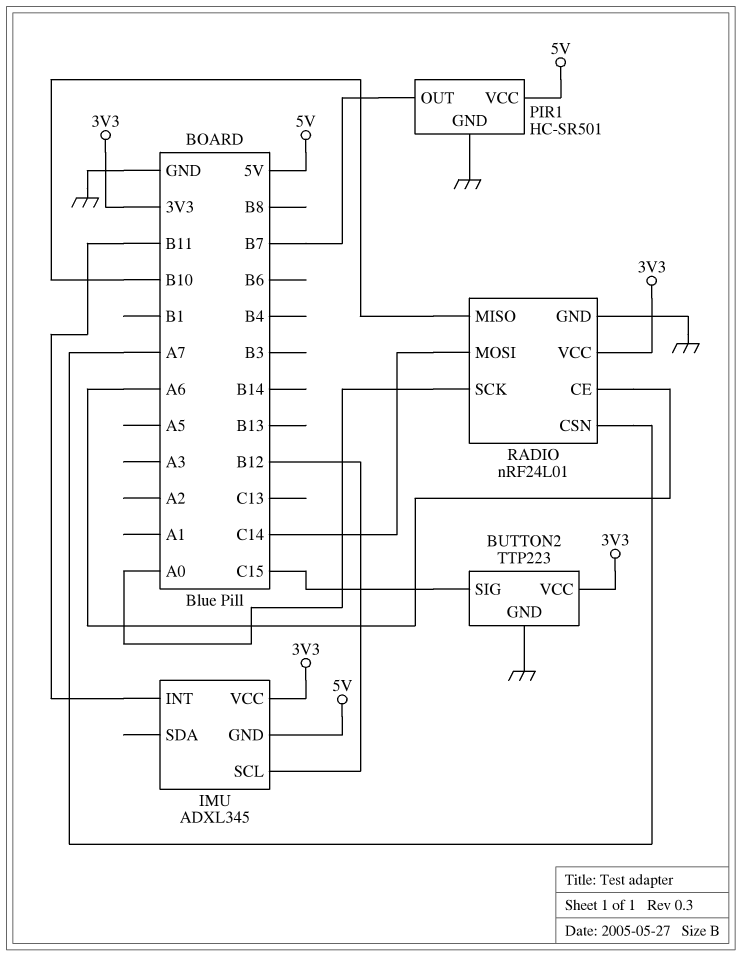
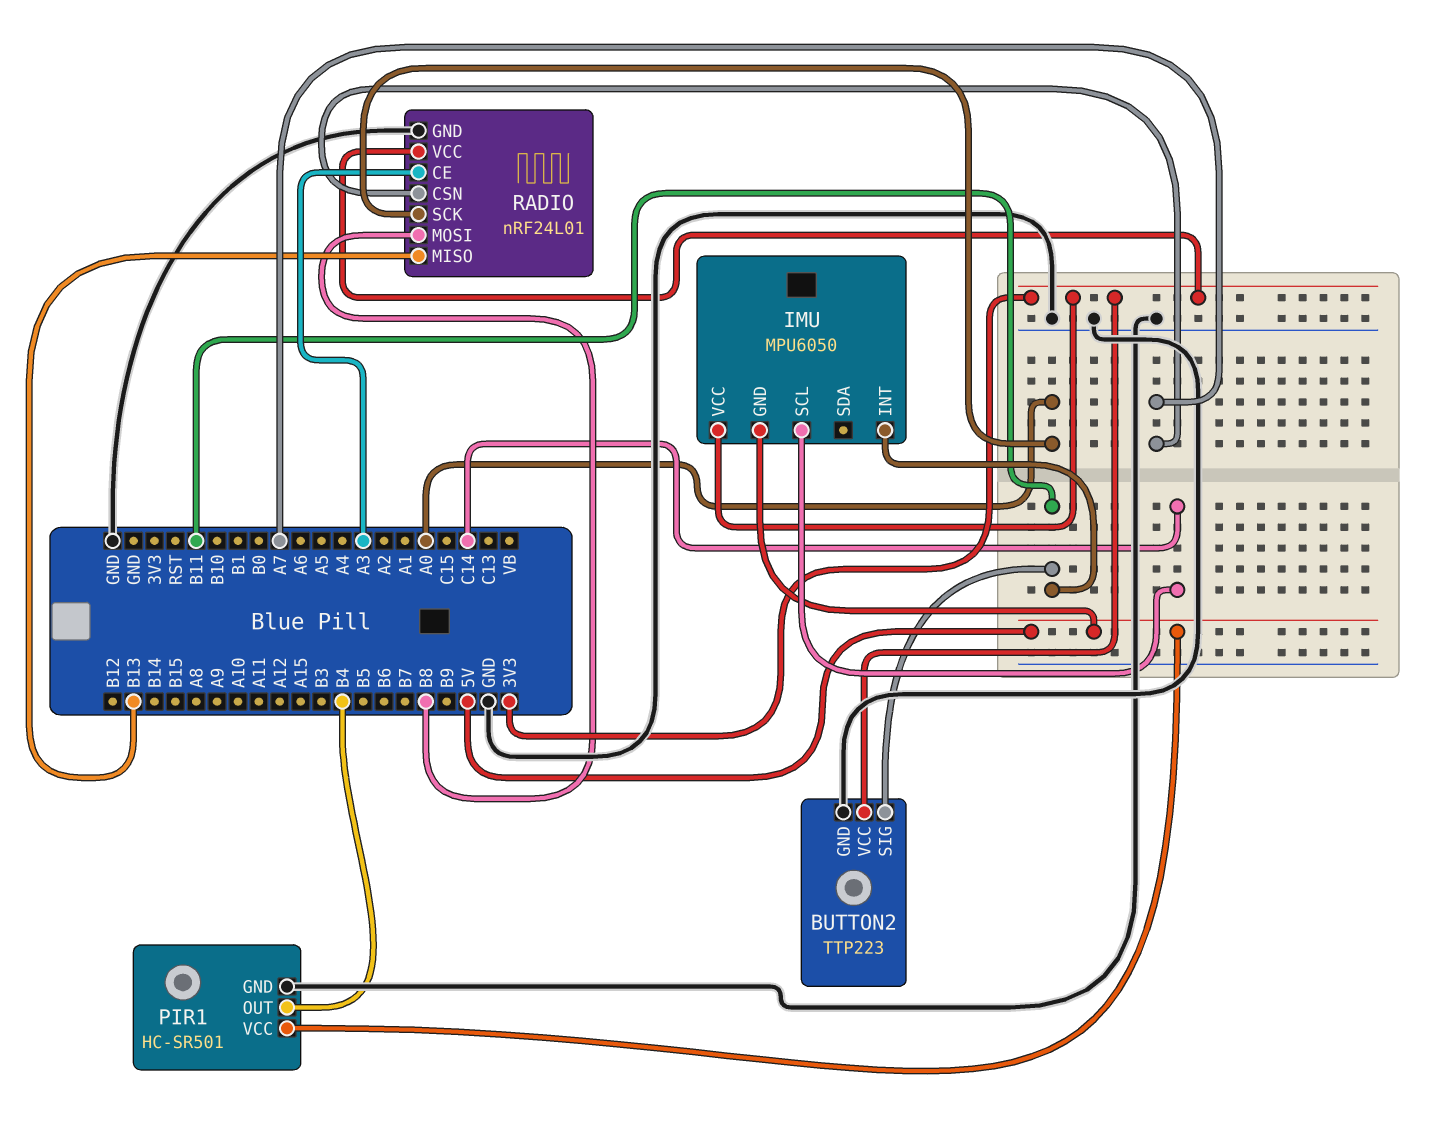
BUTTON2 pin SIG: C15 -> B11
IMU: ADXL345 -> MPU6050
IMU pin SCL: B12 -> C14
PIR1 pin OUT: B7 -> B4
RADIO pin CE: A6 -> A3
RADIO pin MISO: B10 -> B13
RADIO pin MOSI: C14 -> B8

